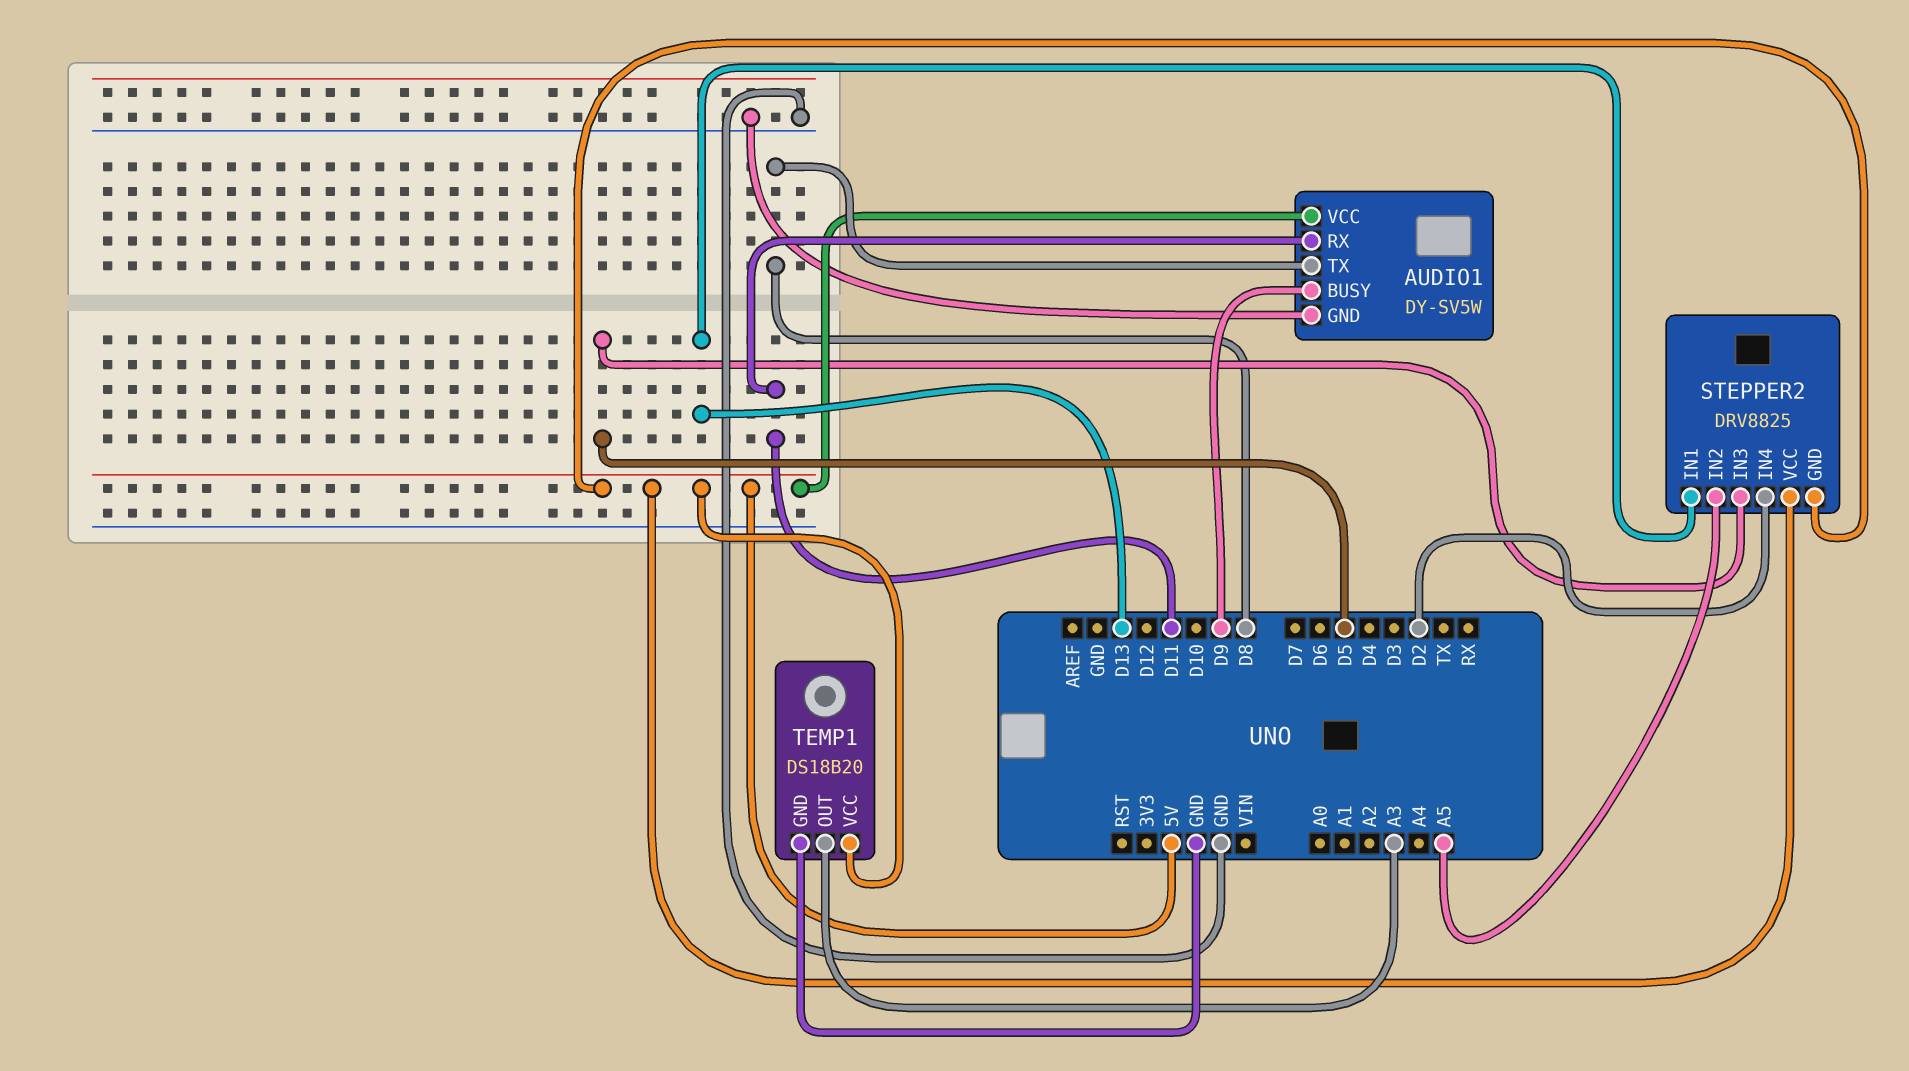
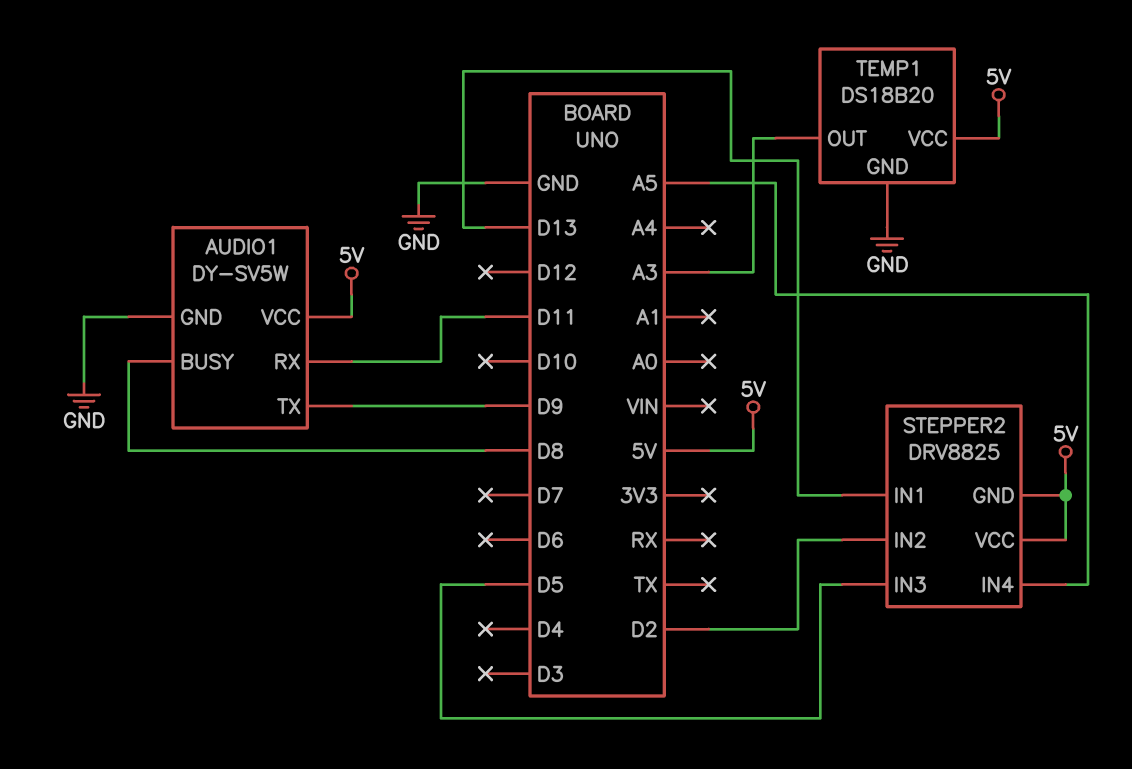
AUDIO1 pin BUSY: D9 -> D8
AUDIO1 pin TX: D8 -> D9
STEPPER2 pin IN2: A5 -> D2
STEPPER2 pin IN4: D2 -> A5

